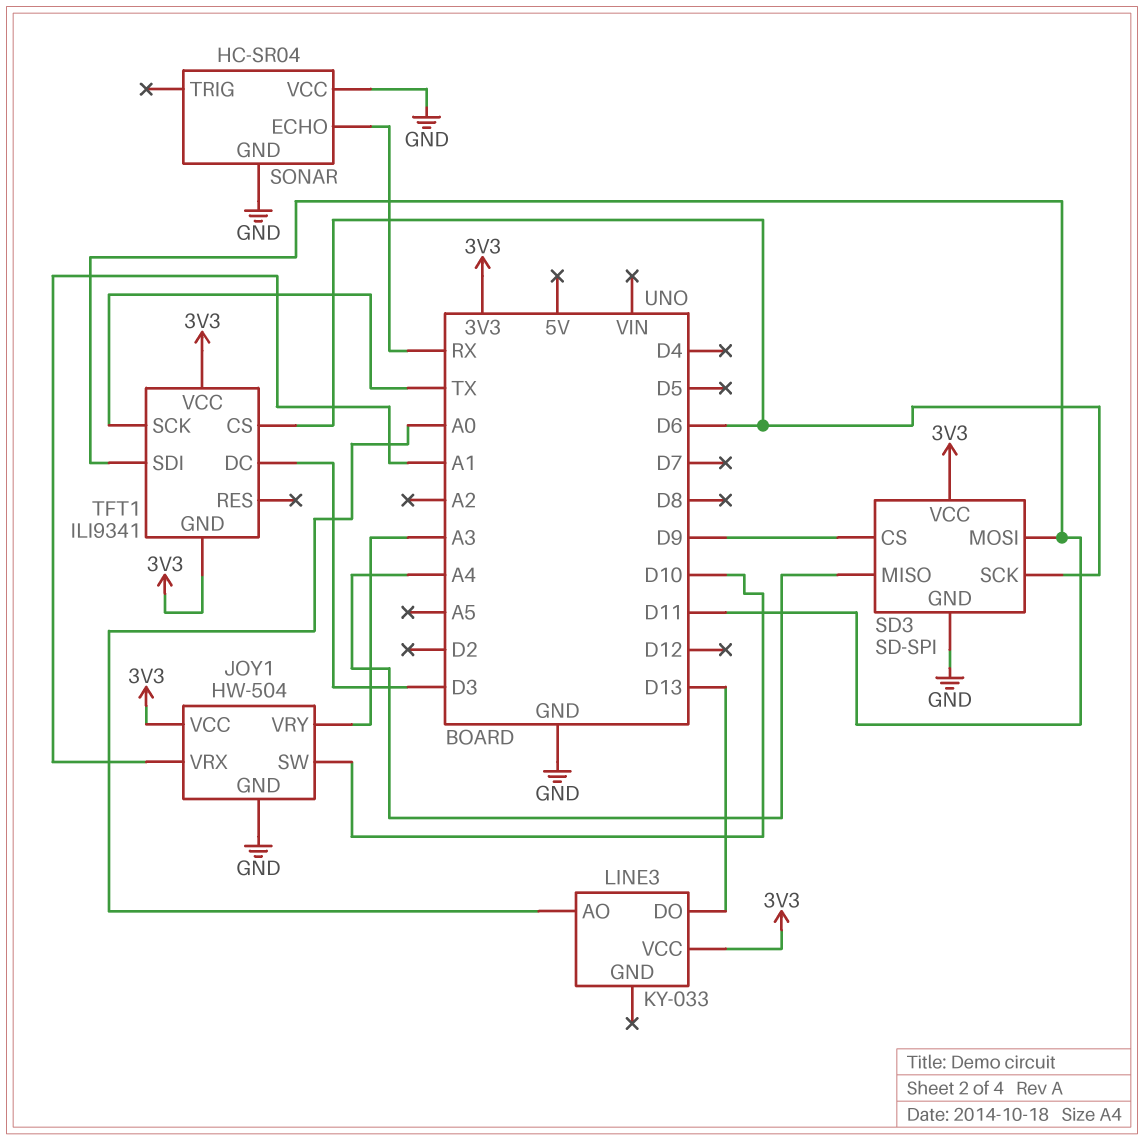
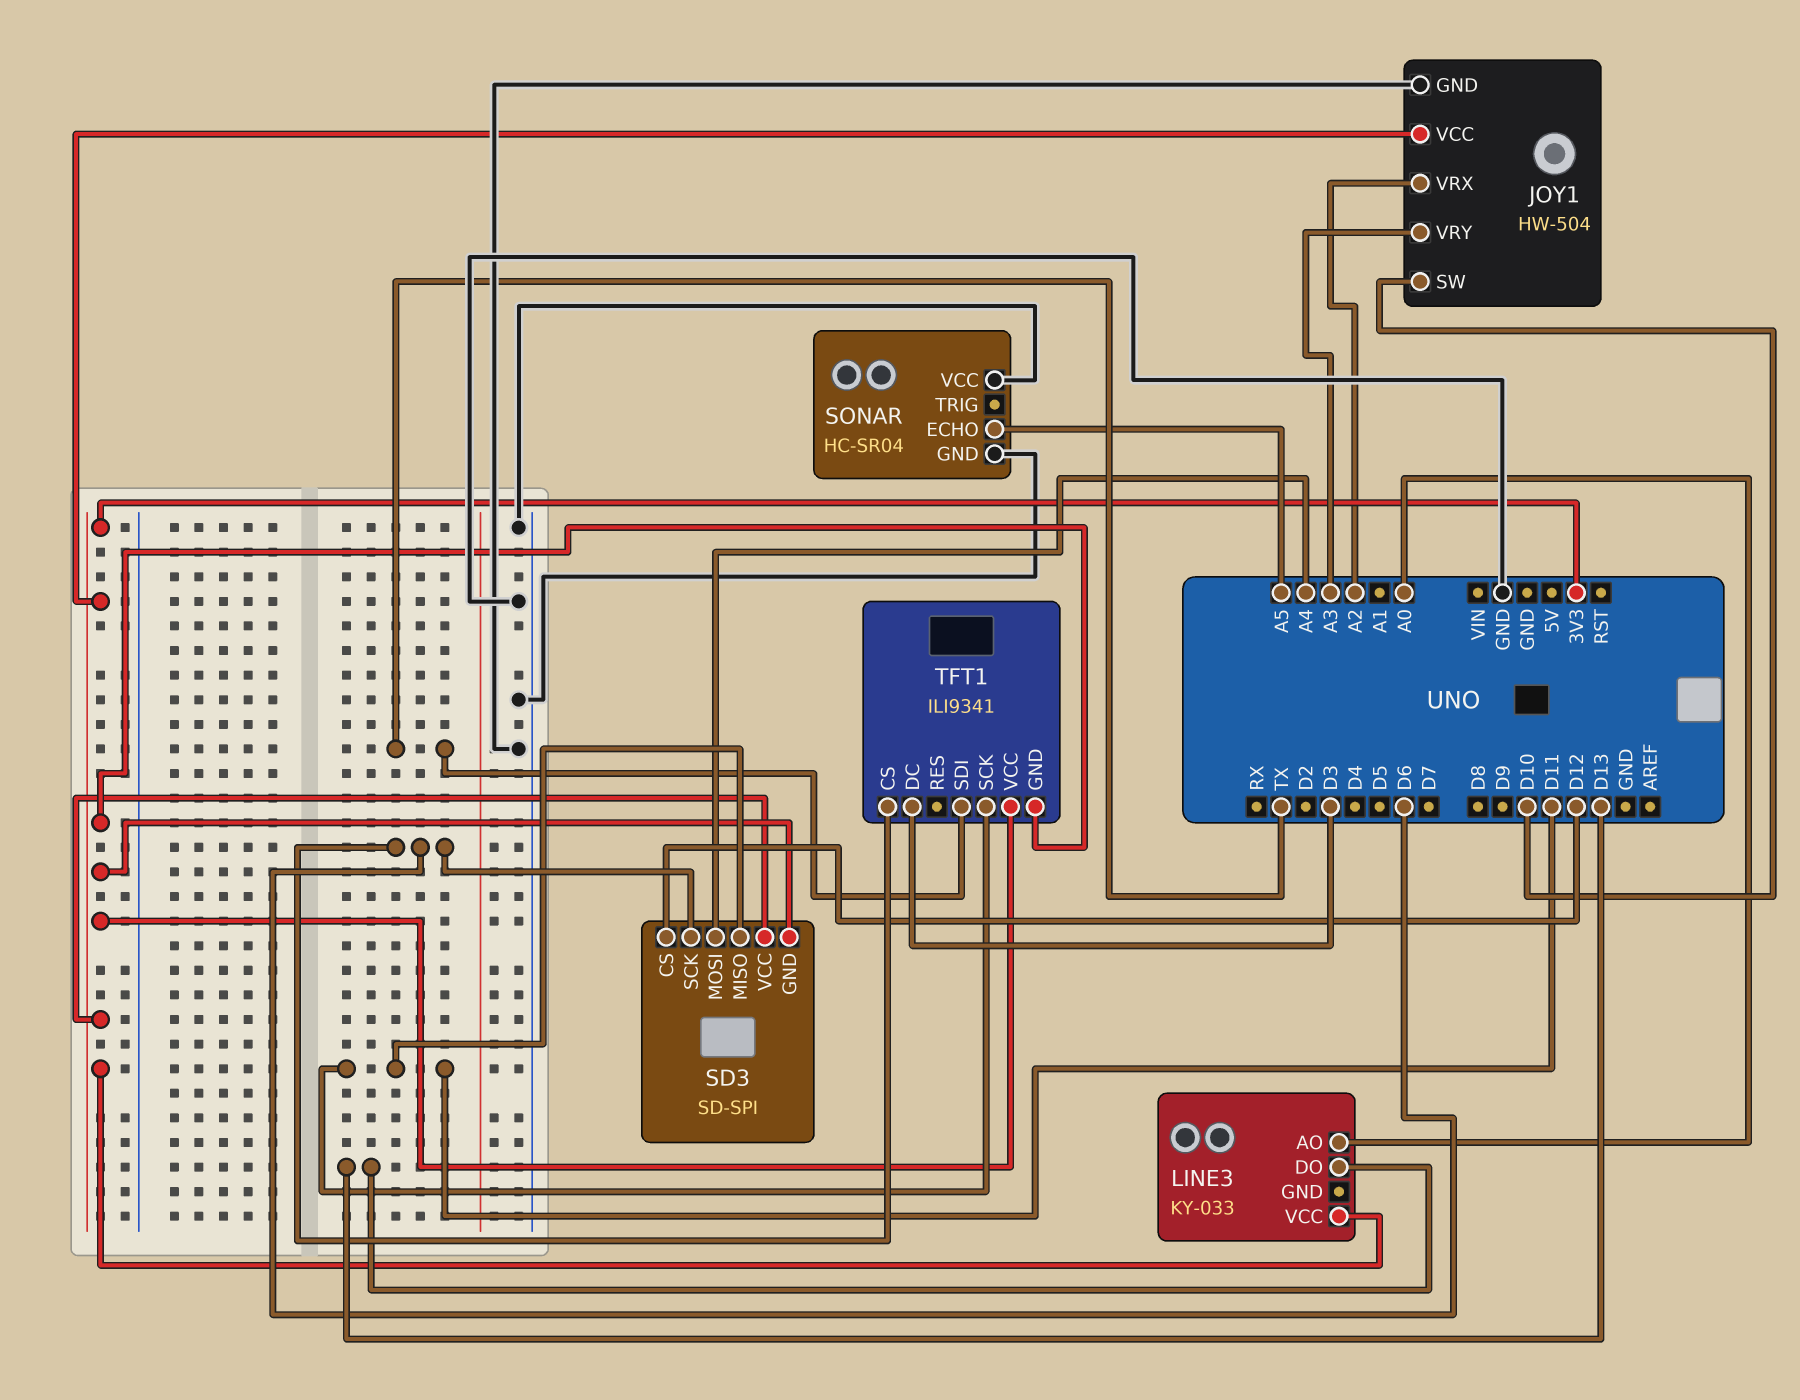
JOY1 pin VRX: A1 -> A2
SD3 pin CS: D9 -> D12
SD3 pin GND: GND -> 3V3
SD3 pin MISO: A4 -> D11
SD3 pin MOSI: D11 -> A4
SONAR pin ECHO: RX -> A5
TFT1 pin SCK: TX -> D11
TFT1 pin SDI: D11 -> TX

